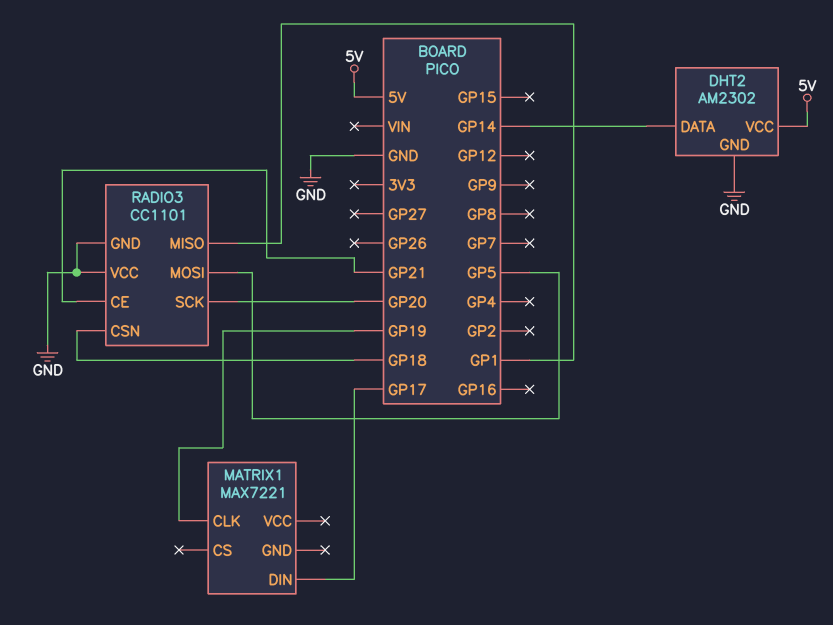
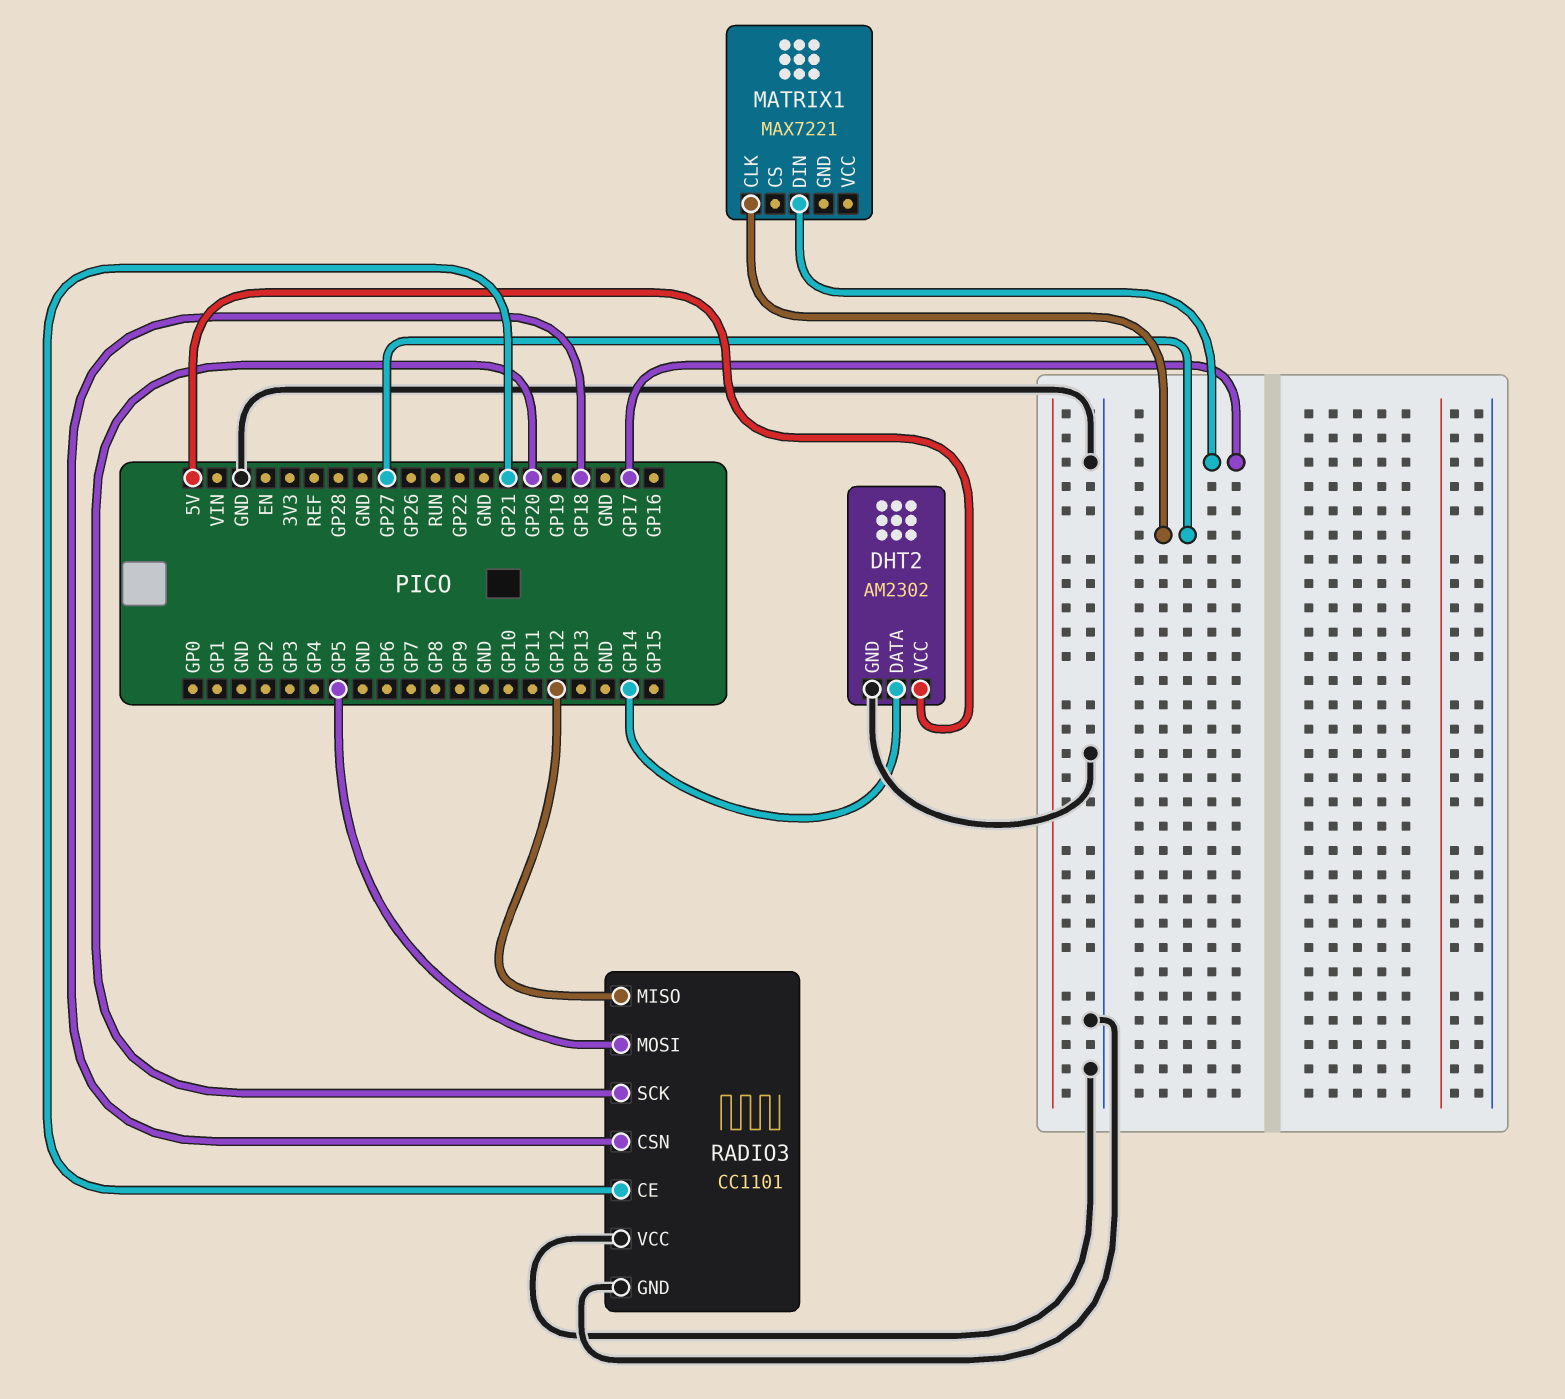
MATRIX1 pin CLK: GP19 -> GP27
RADIO3 pin MISO: GP1 -> GP12

